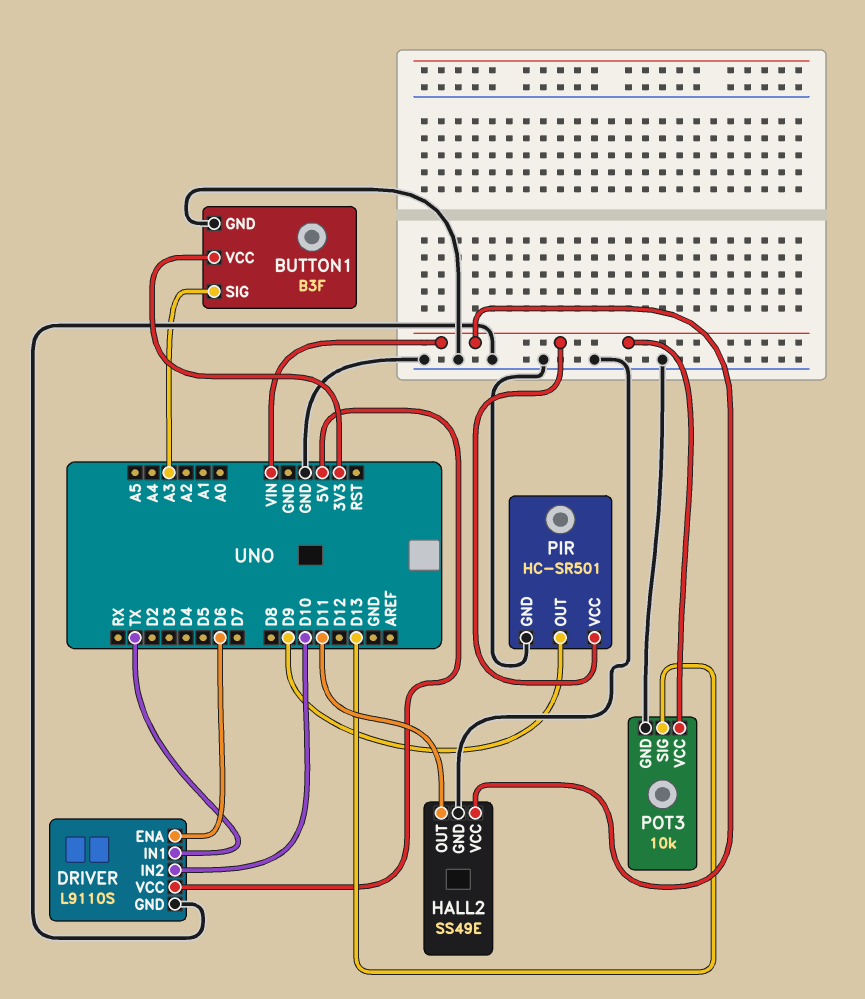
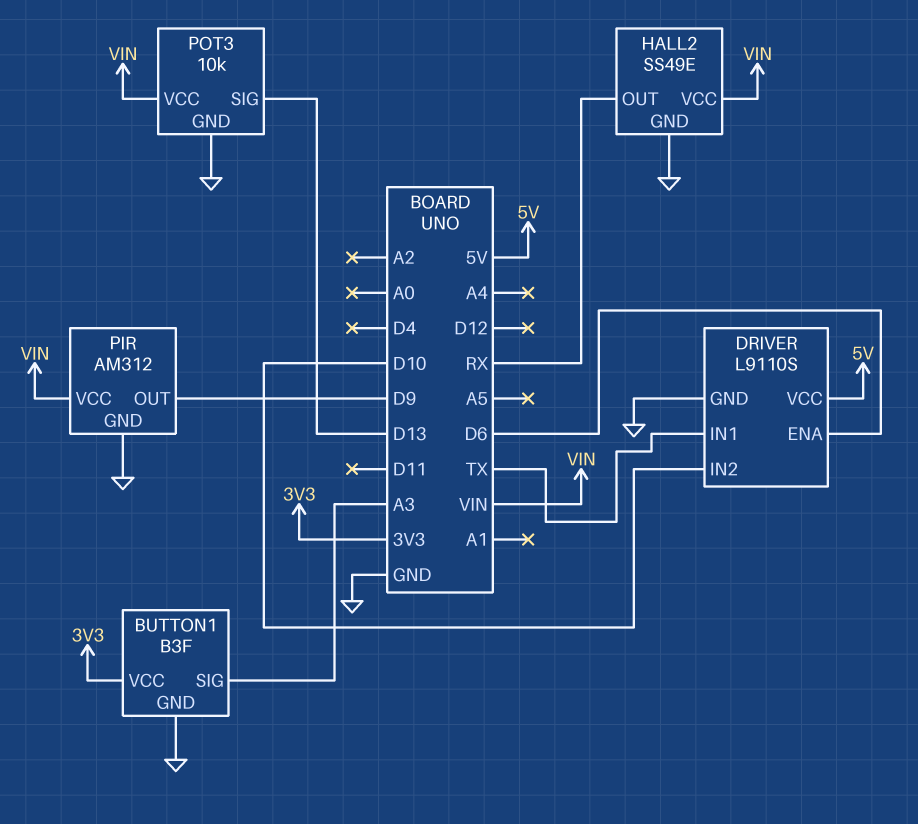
HALL2 pin OUT: D11 -> RX
PIR: HC-SR501 -> AM312

